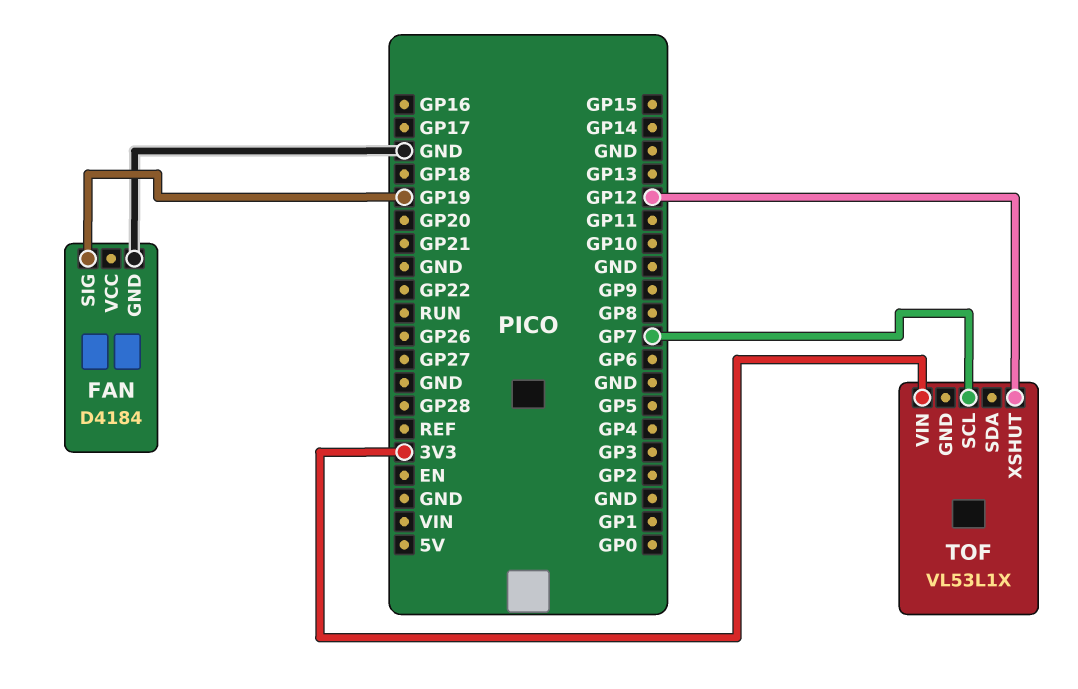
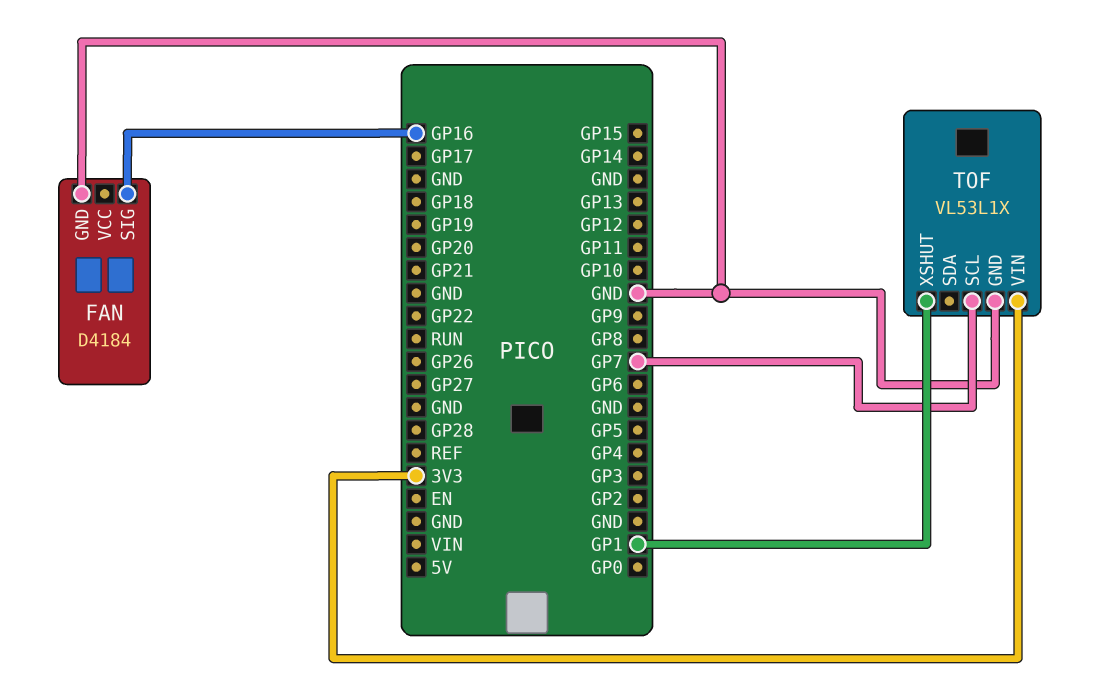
FAN pin SIG: GP19 -> GP16
TOF pin GND: none -> GND
TOF pin XSHUT: GP12 -> GP1

